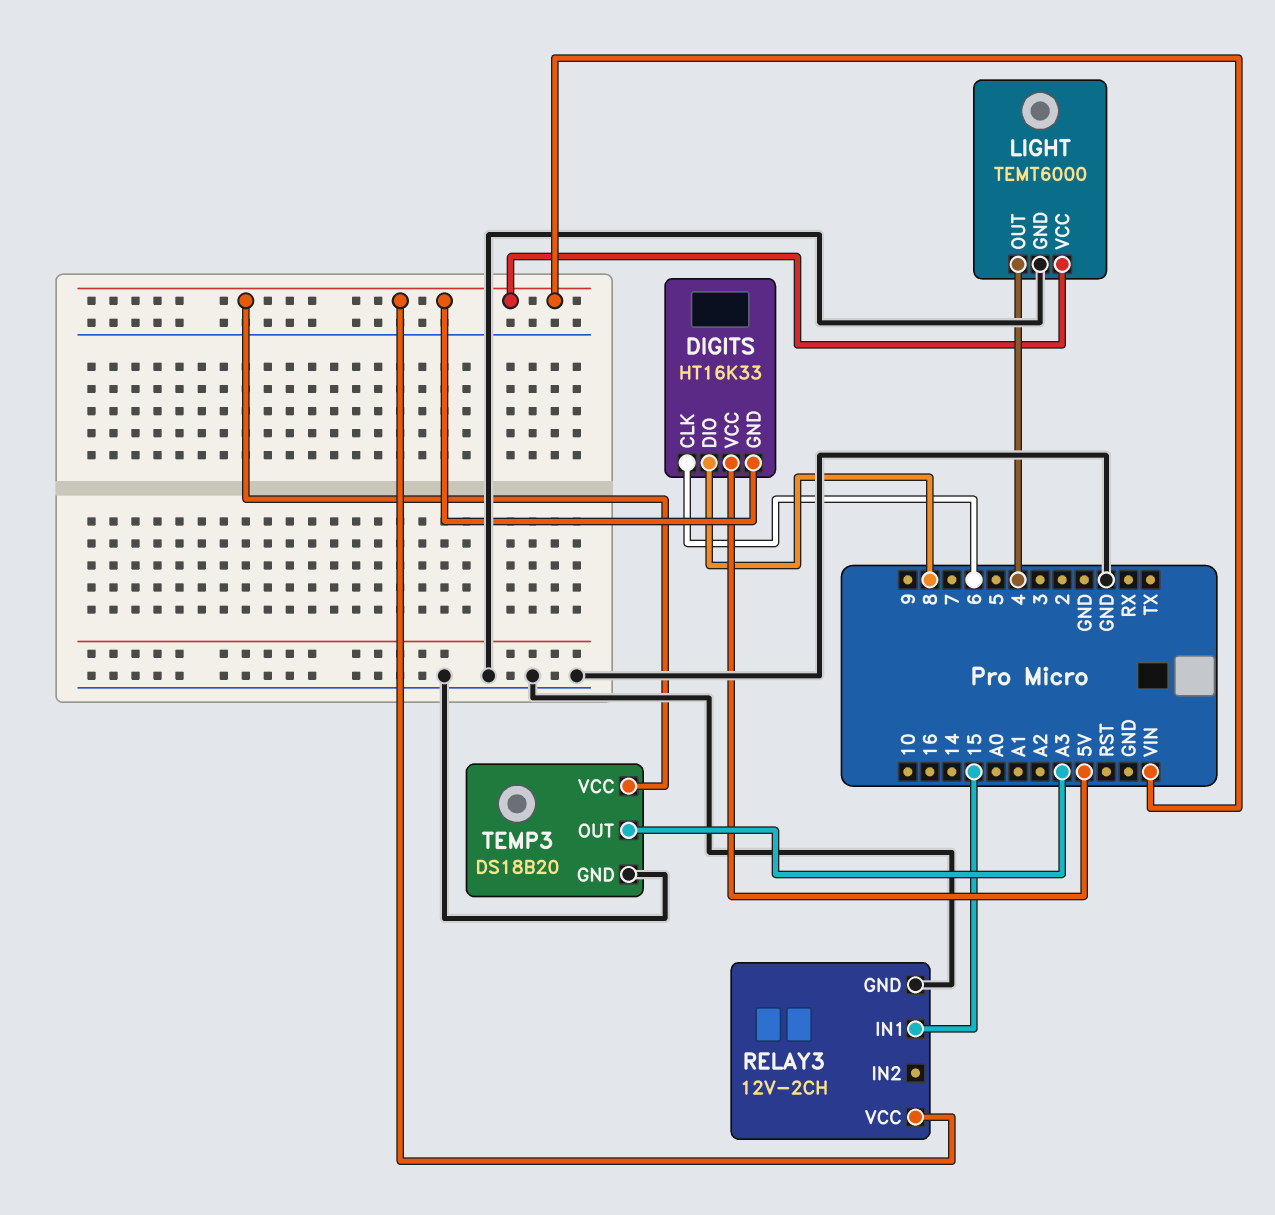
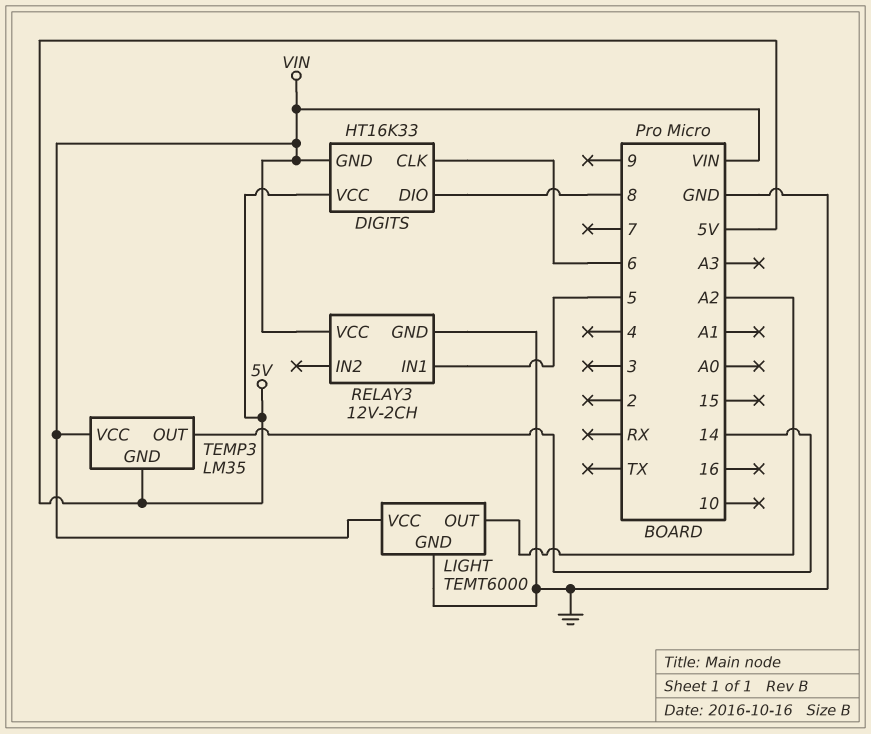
LIGHT pin OUT: 4 -> A2
RELAY3 pin IN1: 15 -> 5
TEMP3: DS18B20 -> LM35
TEMP3 pin GND: GND -> 5V
TEMP3 pin OUT: A3 -> 14

